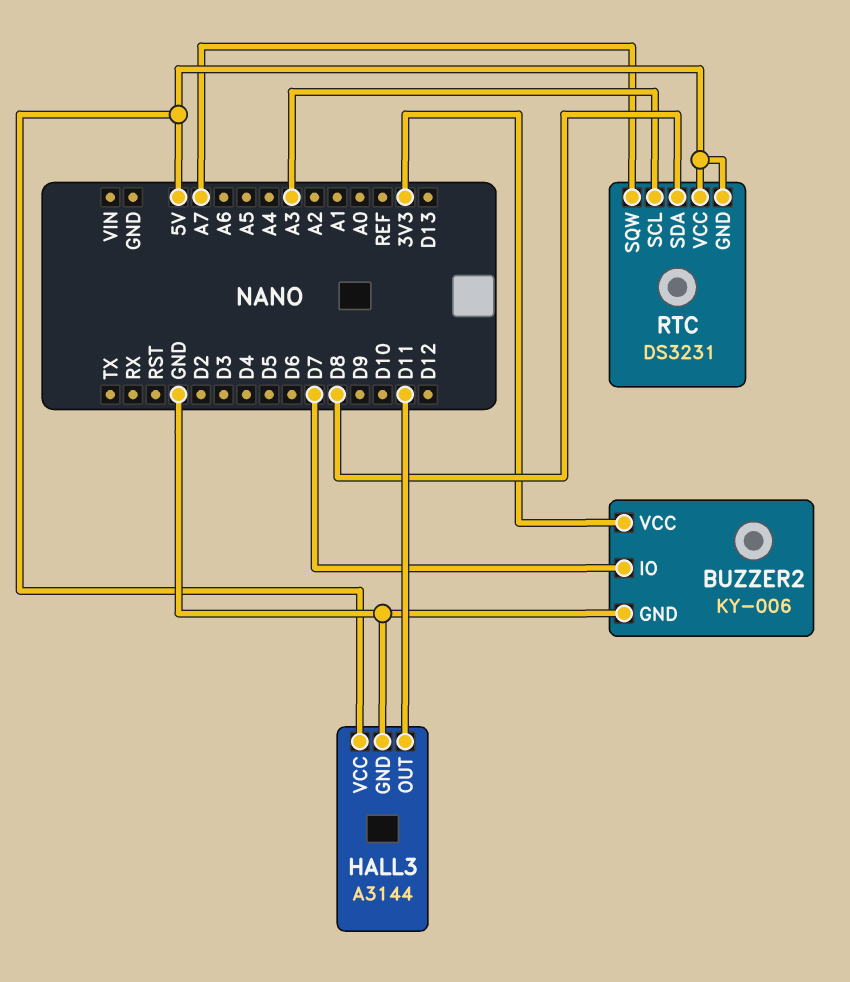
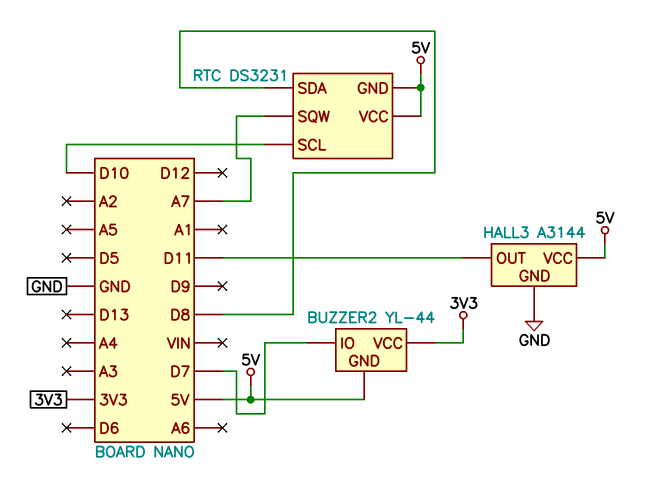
BUZZER2: KY-006 -> YL-44
BUZZER2 pin GND: GND -> 5V
RTC pin SCL: A3 -> D10

